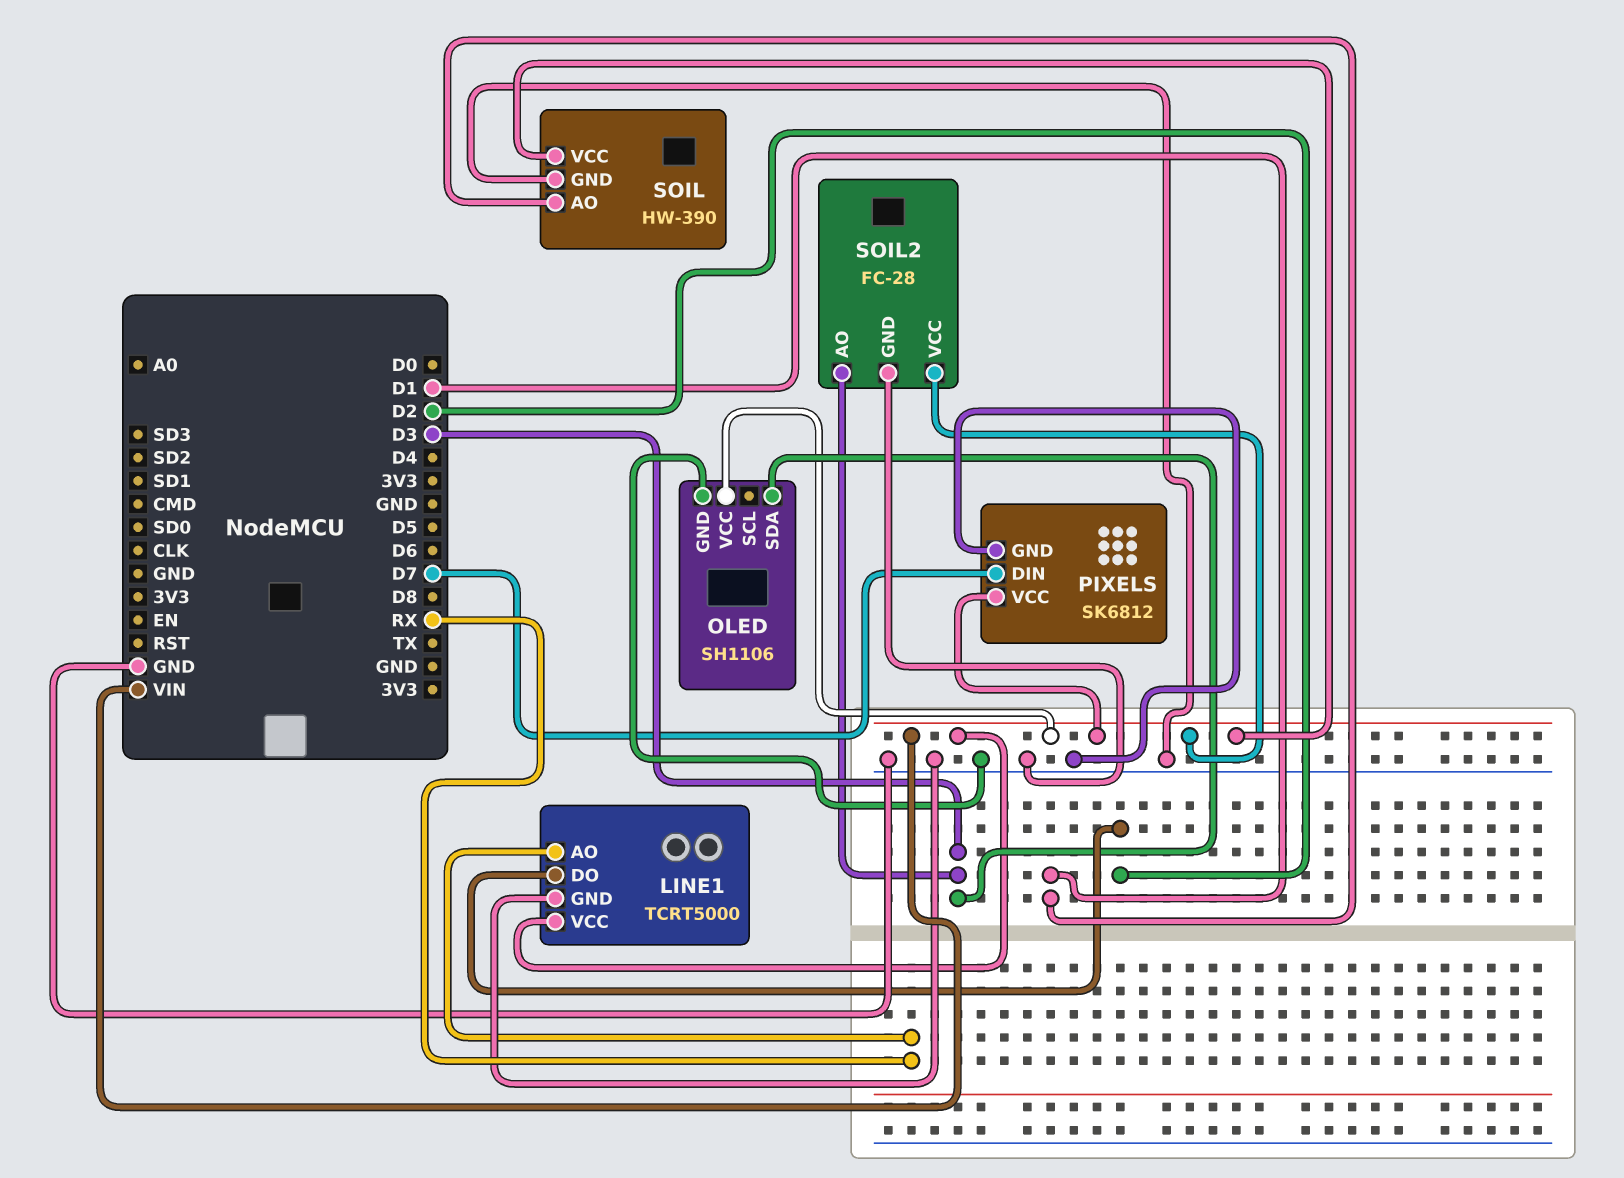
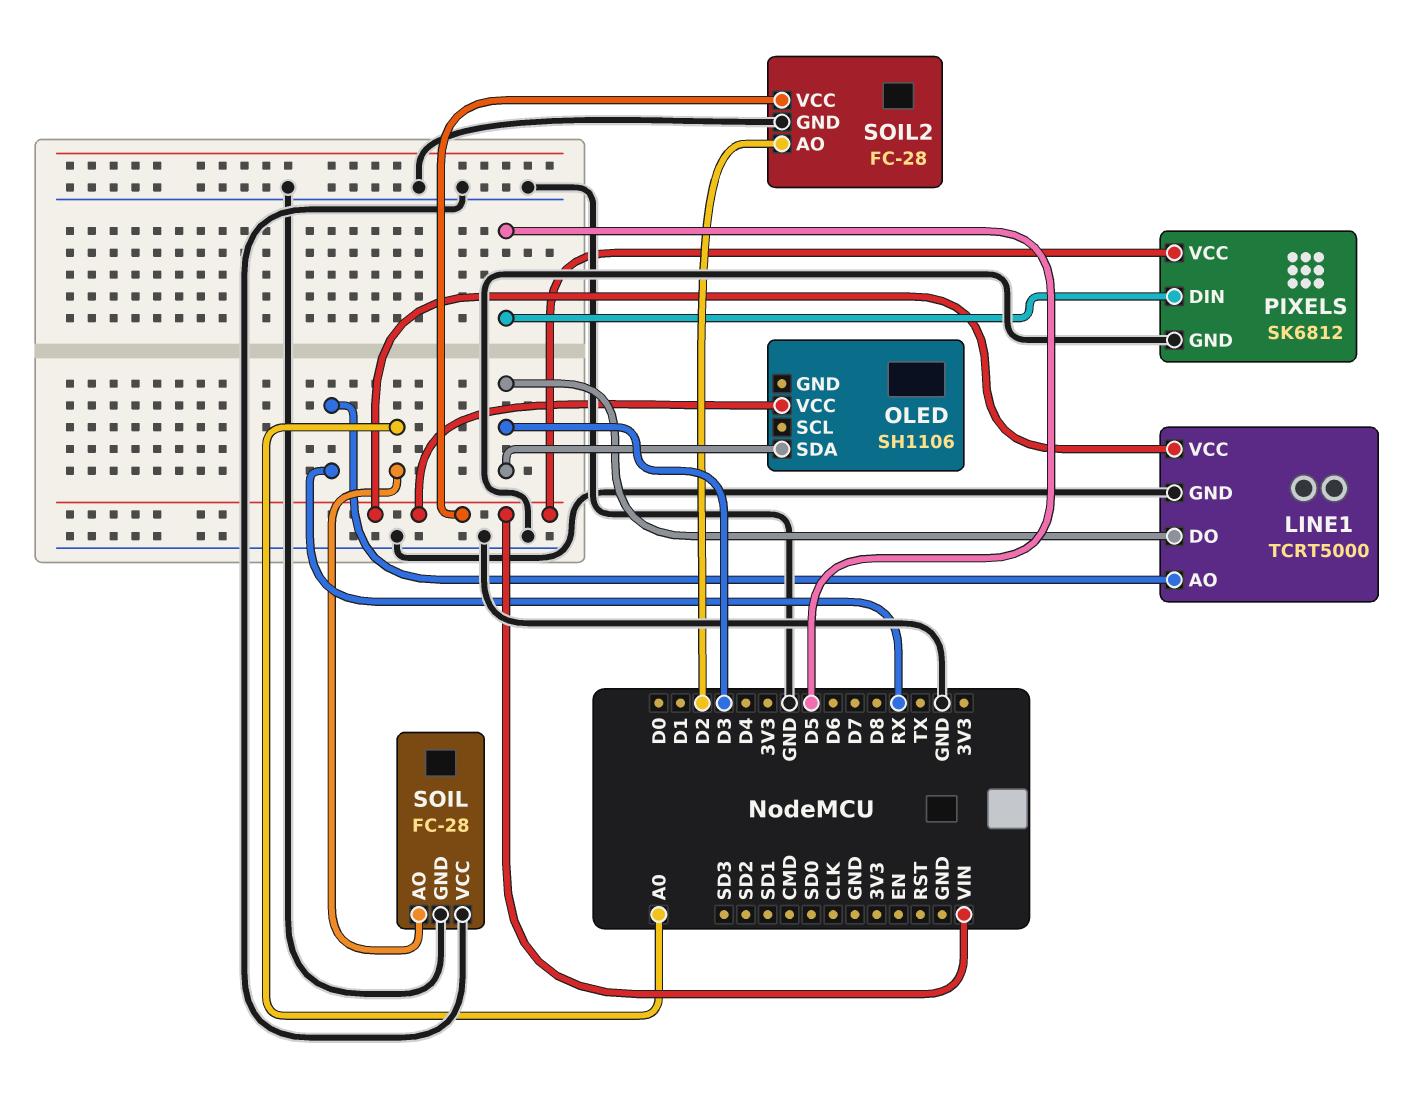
LINE1 pin DO: D2 -> D3
OLED pin GND: GND -> none
PIXELS pin DIN: D7 -> D5
SOIL: HW-390 -> FC-28
SOIL pin AO: D1 -> A0
SOIL pin VCC: VIN -> GND
SOIL2 pin AO: D3 -> D2

